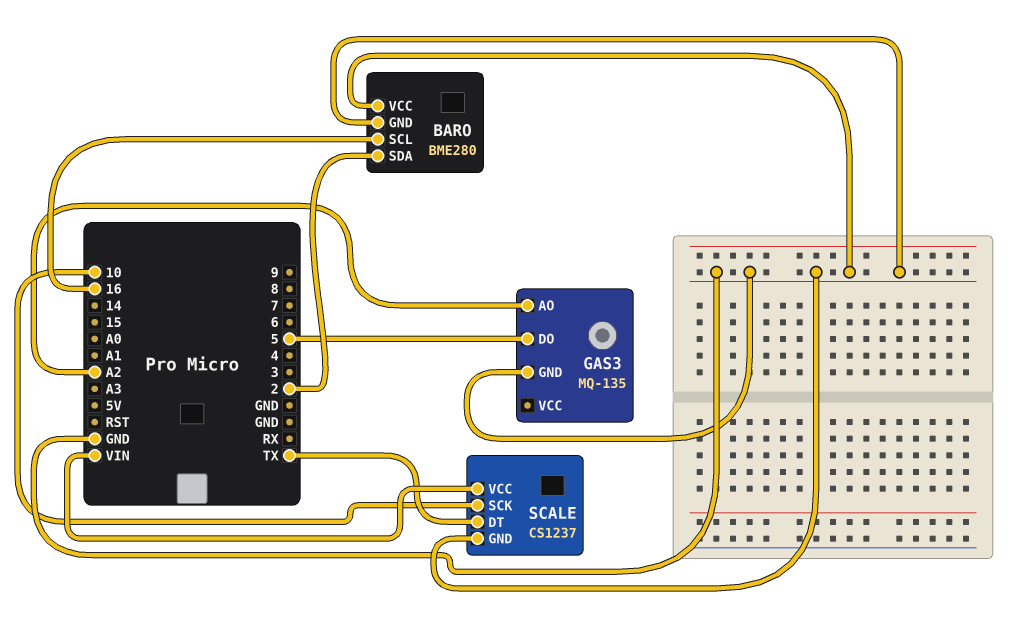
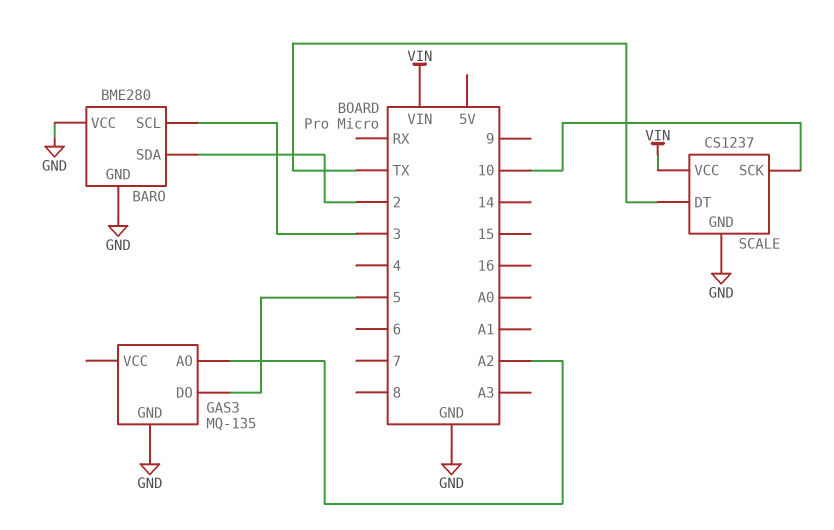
BARO pin SCL: 16 -> 3

